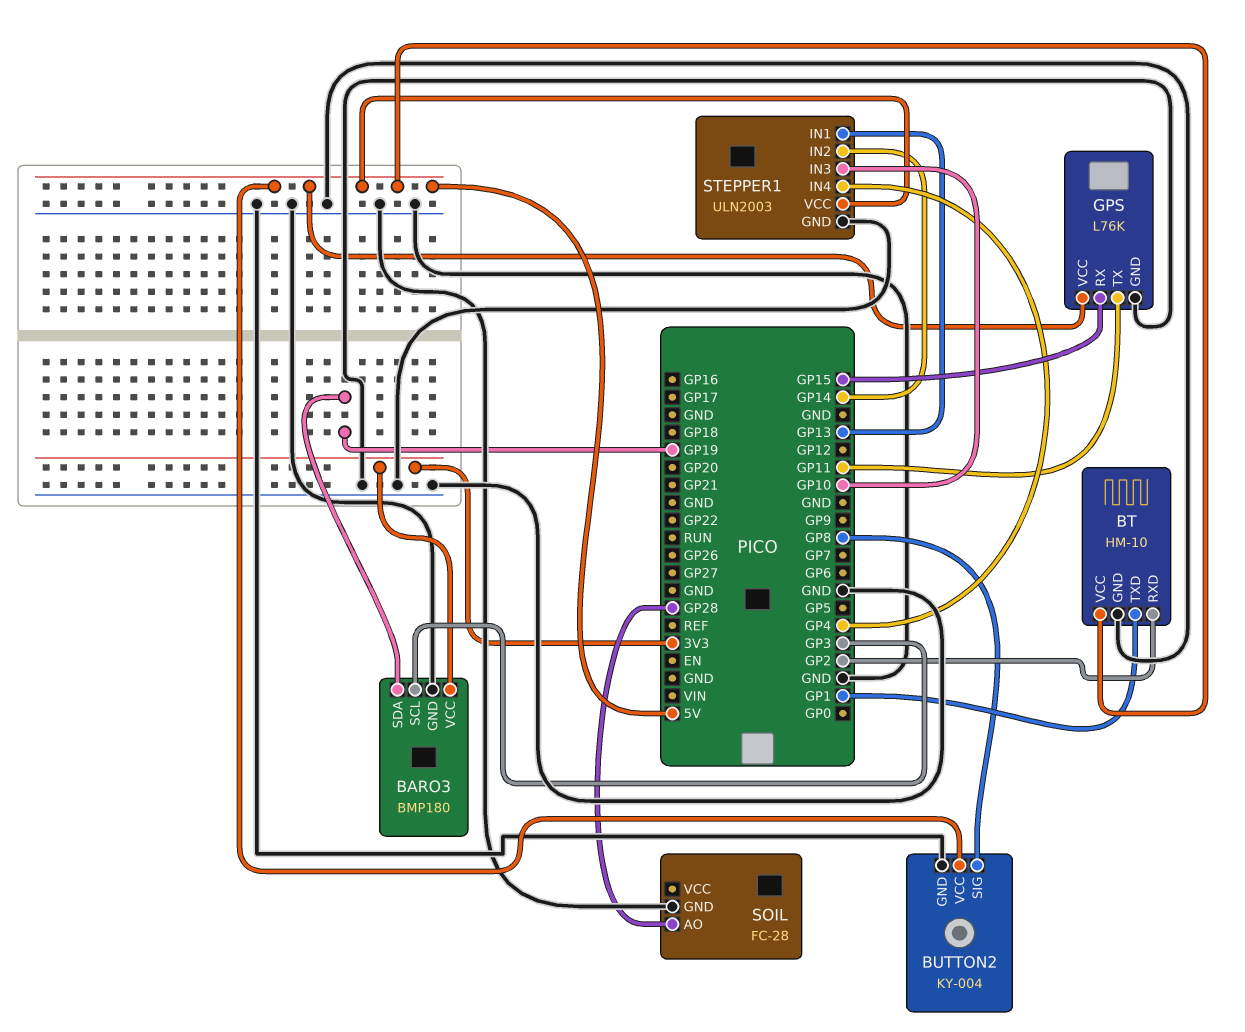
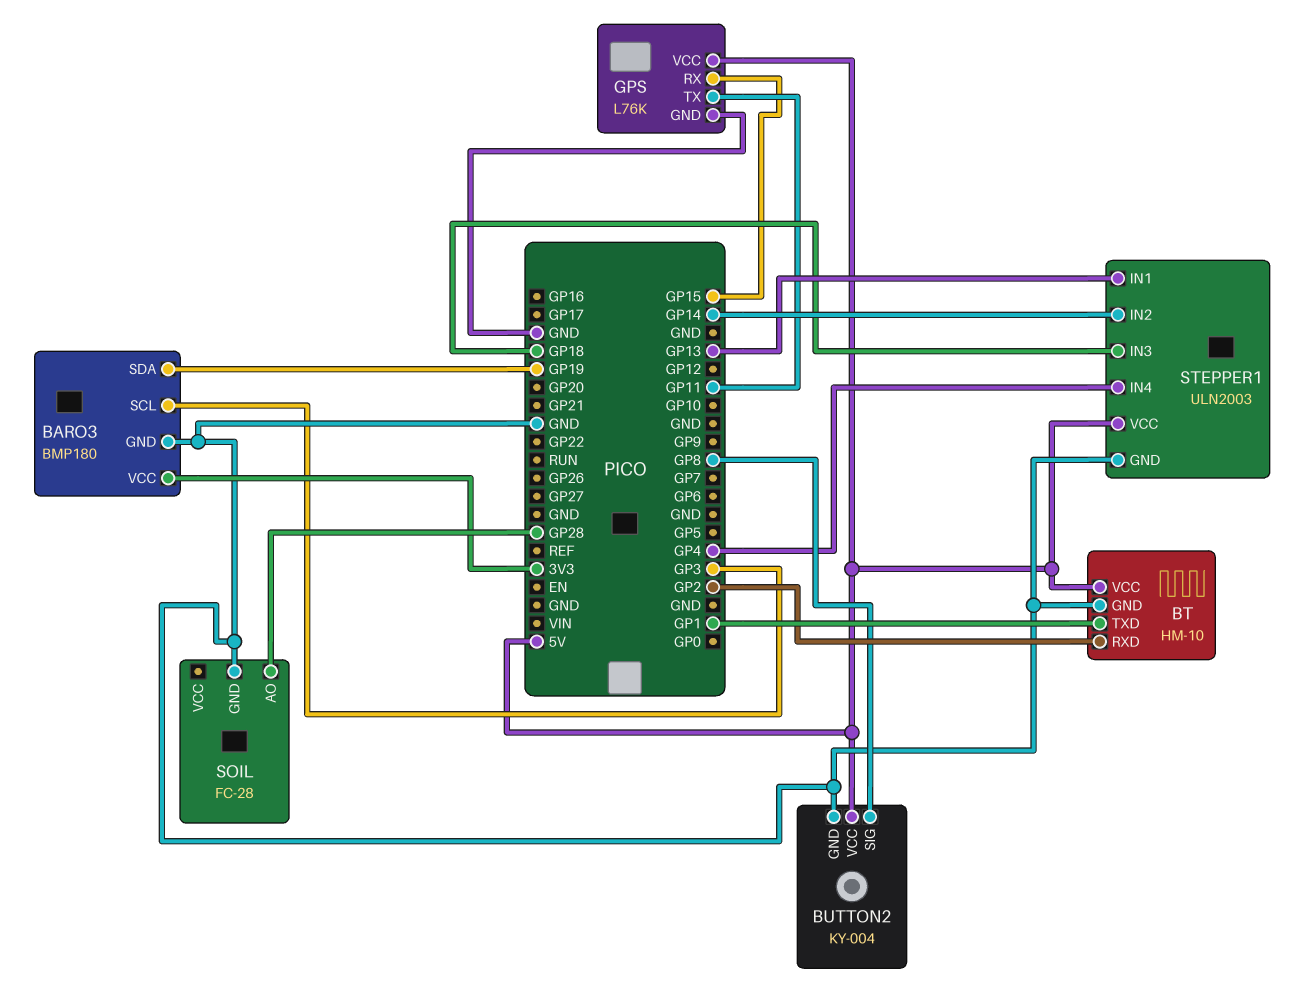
STEPPER1 pin IN3: GP10 -> GP18

